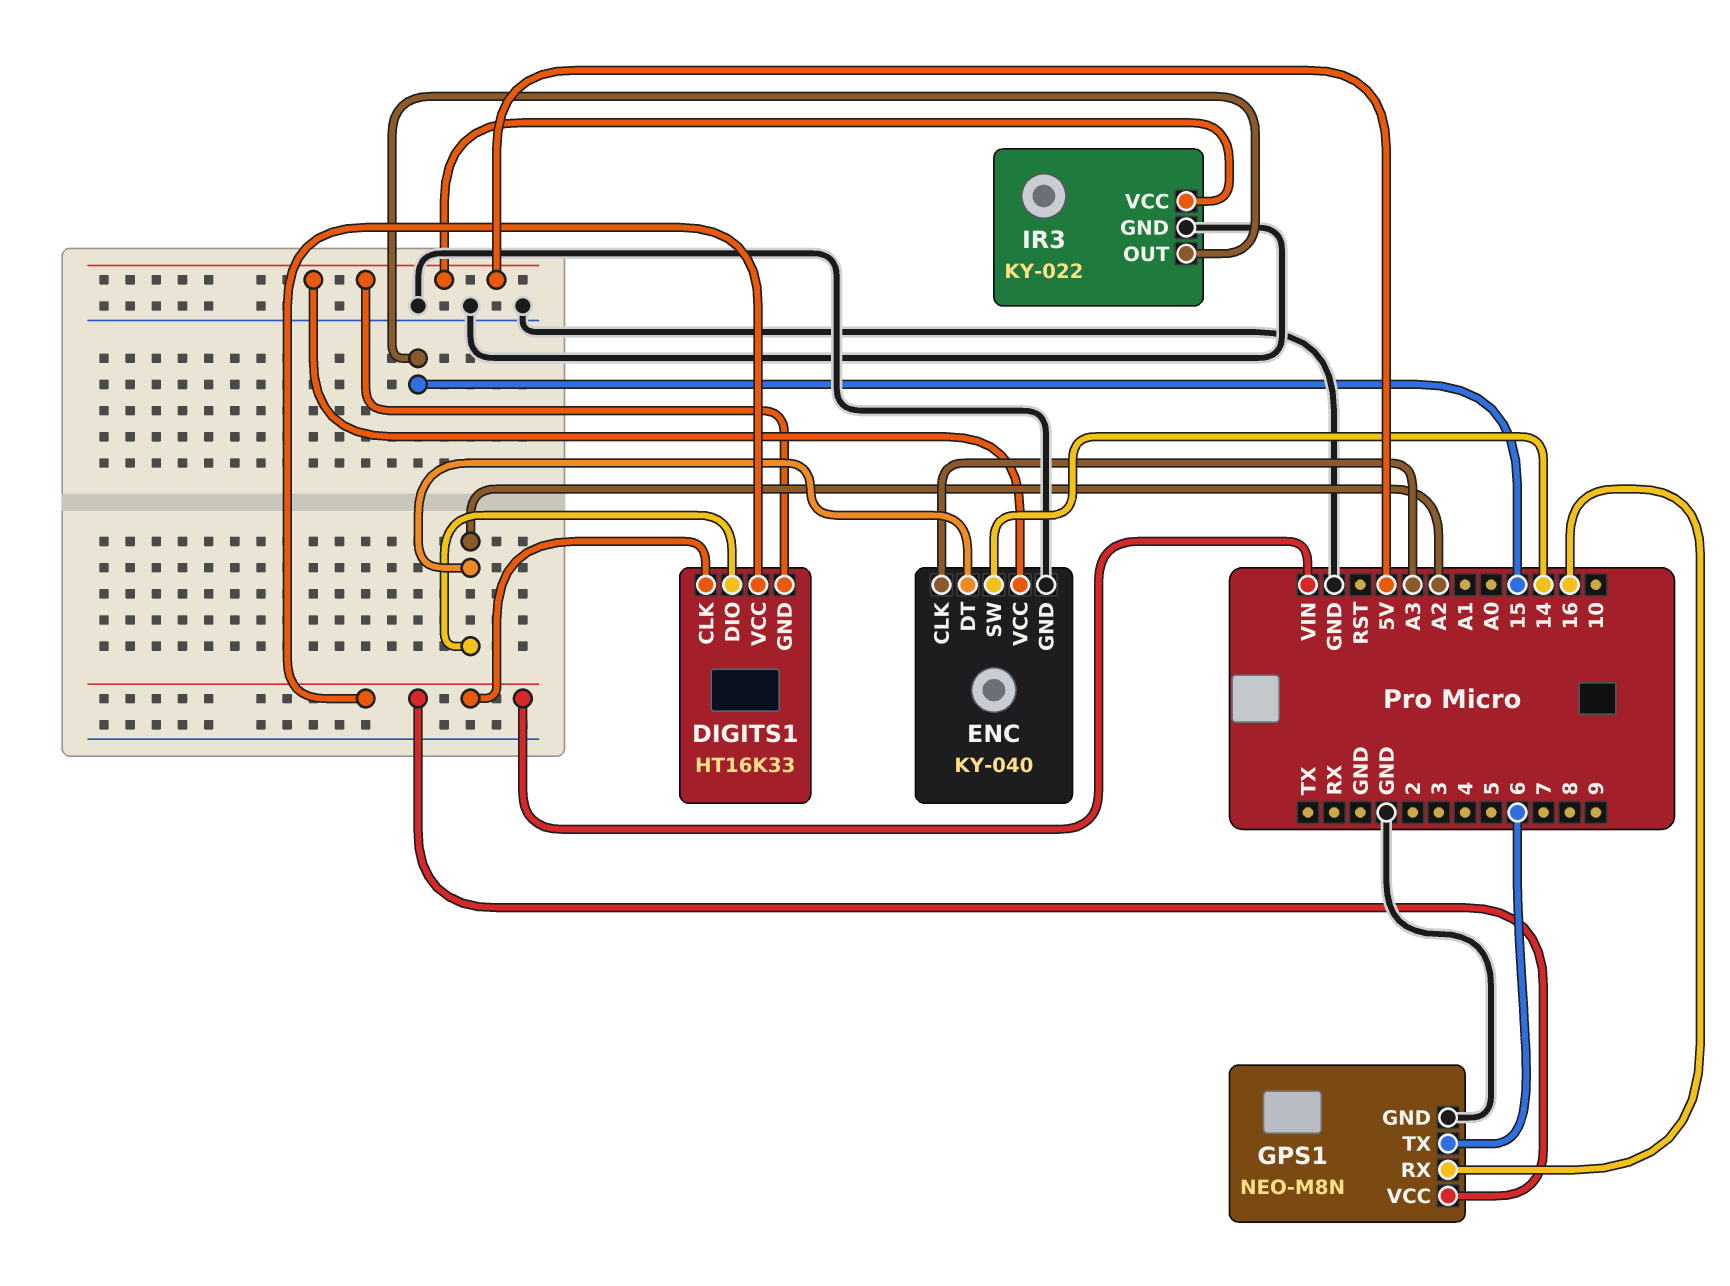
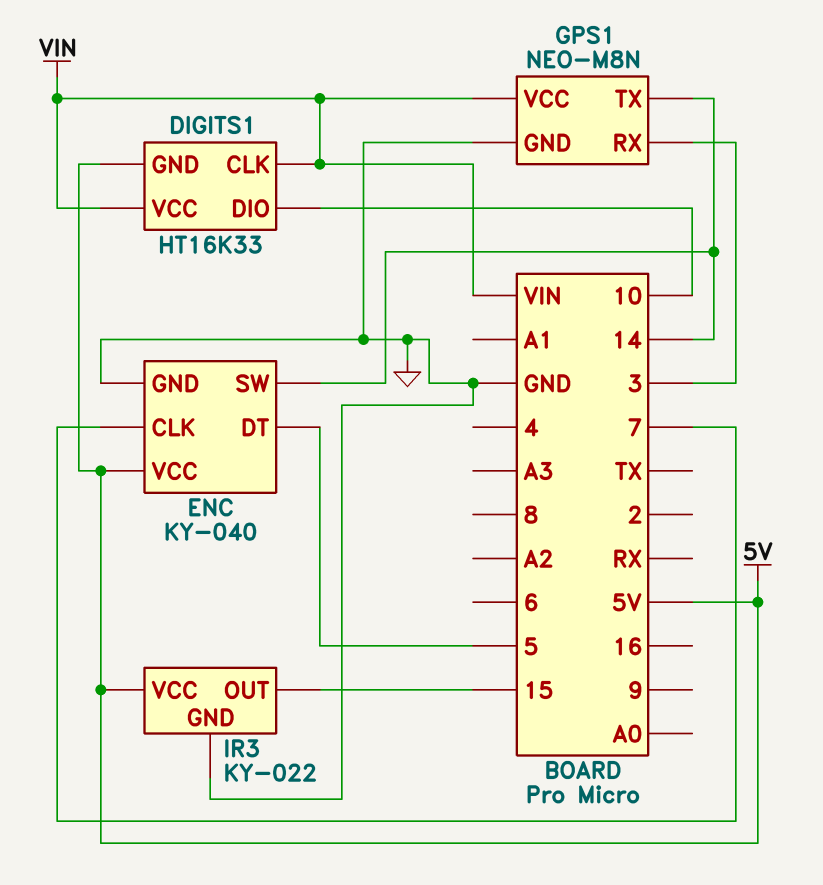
DIGITS1 pin DIO: A2 -> 10
ENC pin CLK: A3 -> 7
ENC pin DT: A2 -> 5
GPS1 pin RX: 16 -> 3
GPS1 pin TX: 6 -> 14

